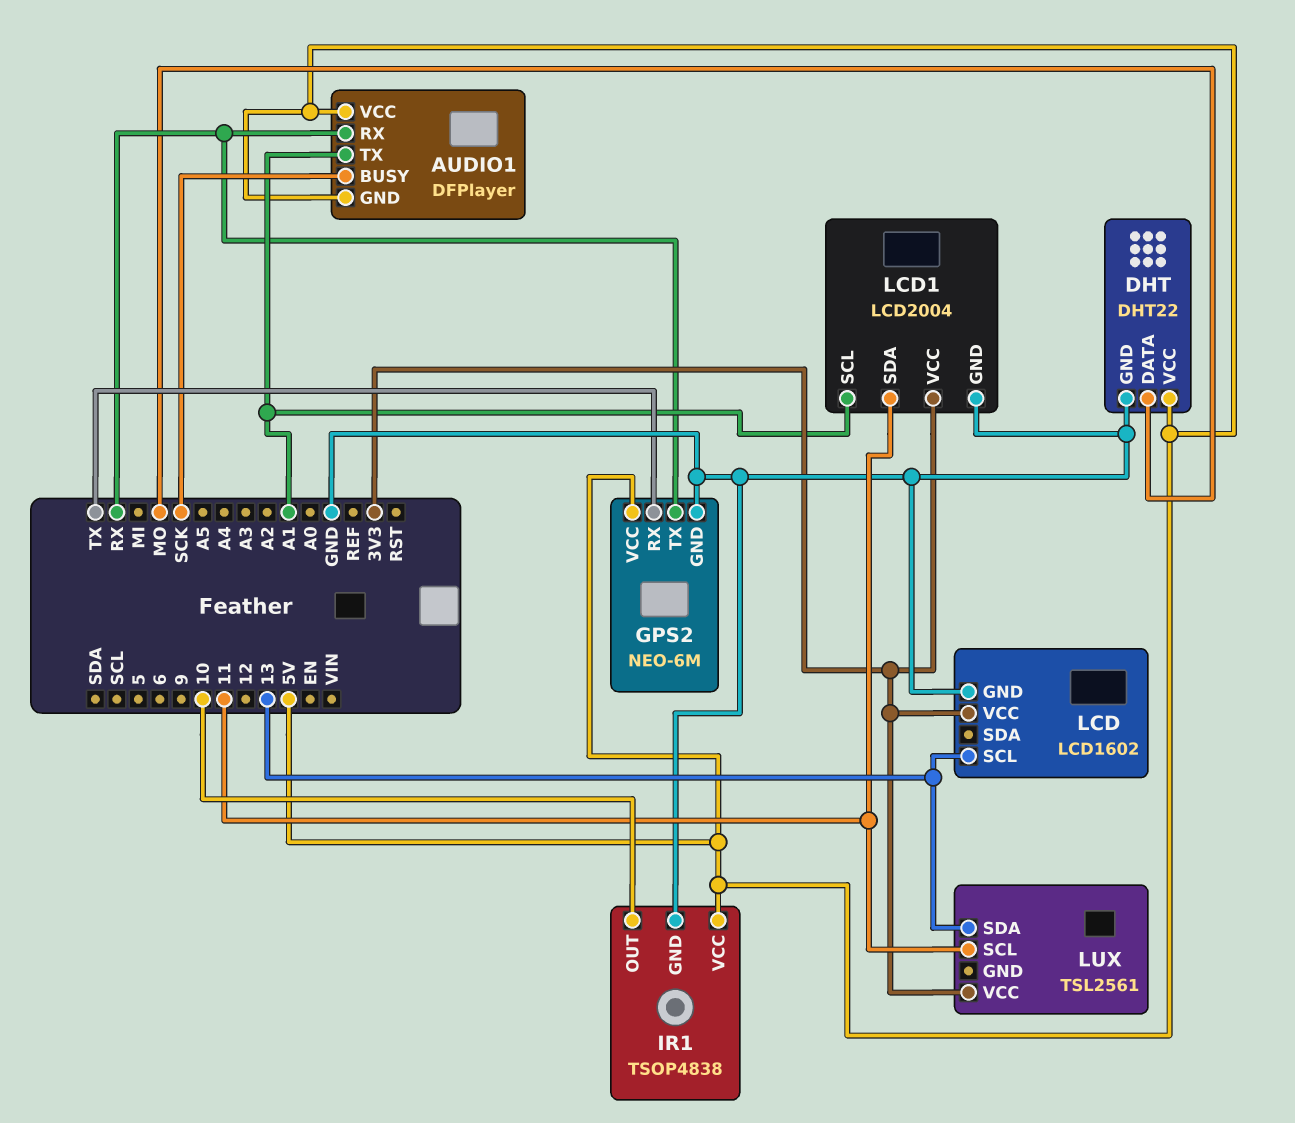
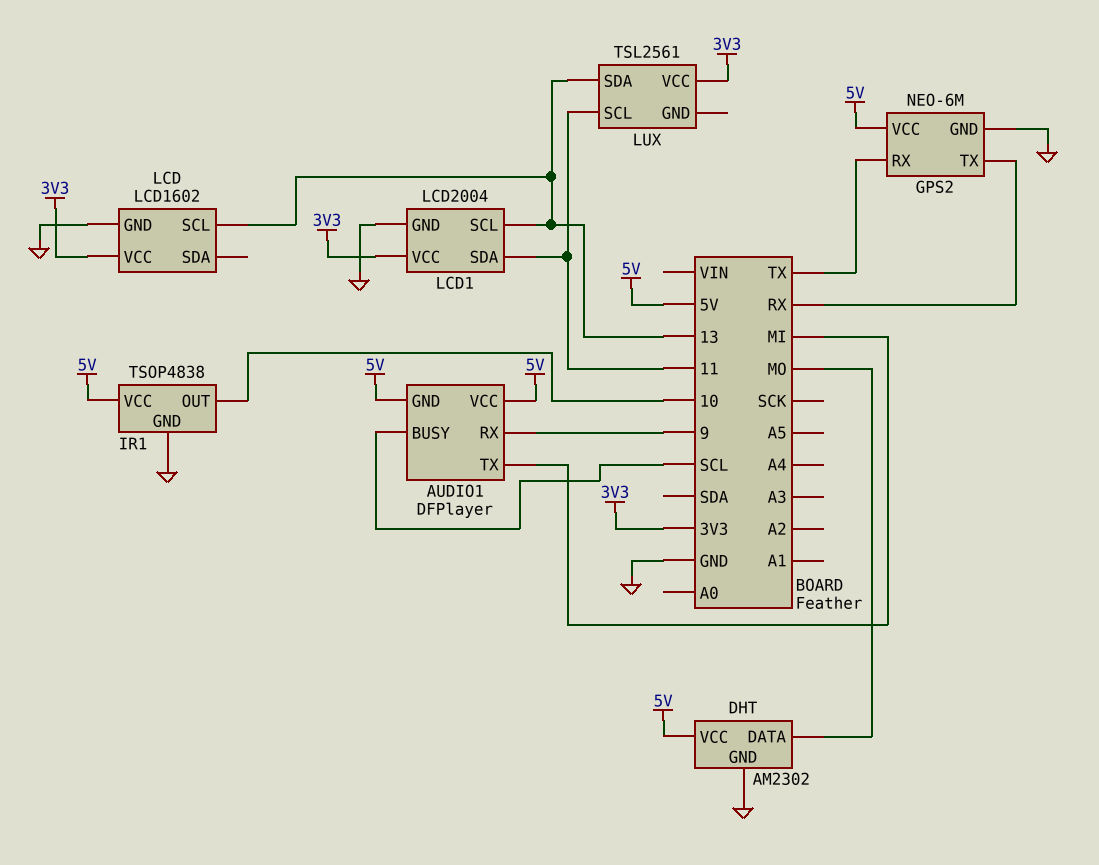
AUDIO1 pin BUSY: SCK -> SCL
AUDIO1 pin RX: RX -> 9
AUDIO1 pin TX: A1 -> MI
DHT: DHT22 -> AM2302
LCD1 pin SCL: A1 -> 13

